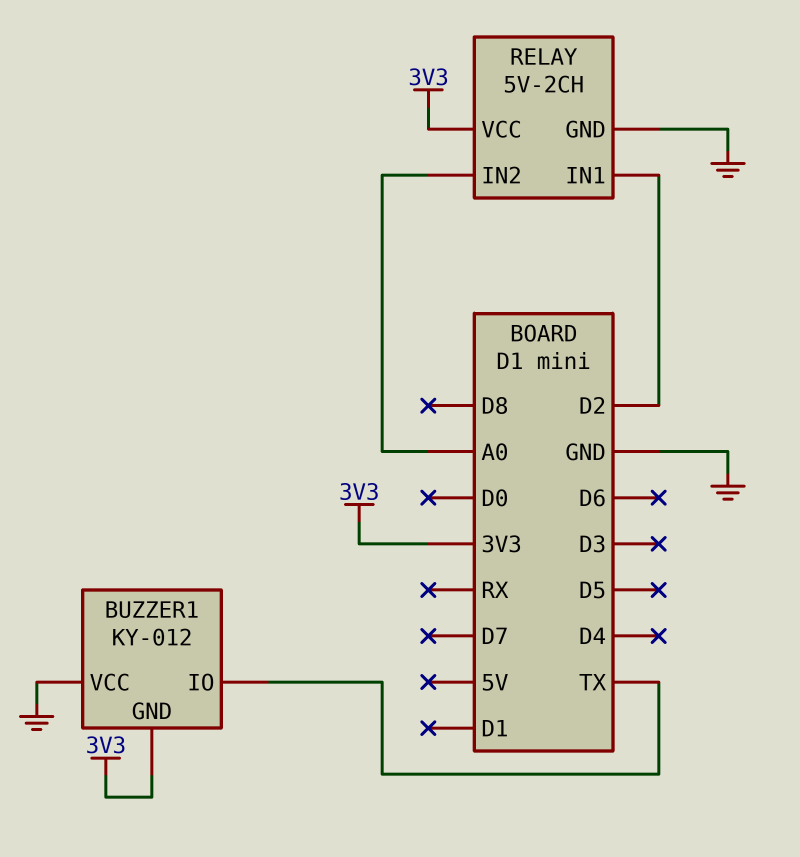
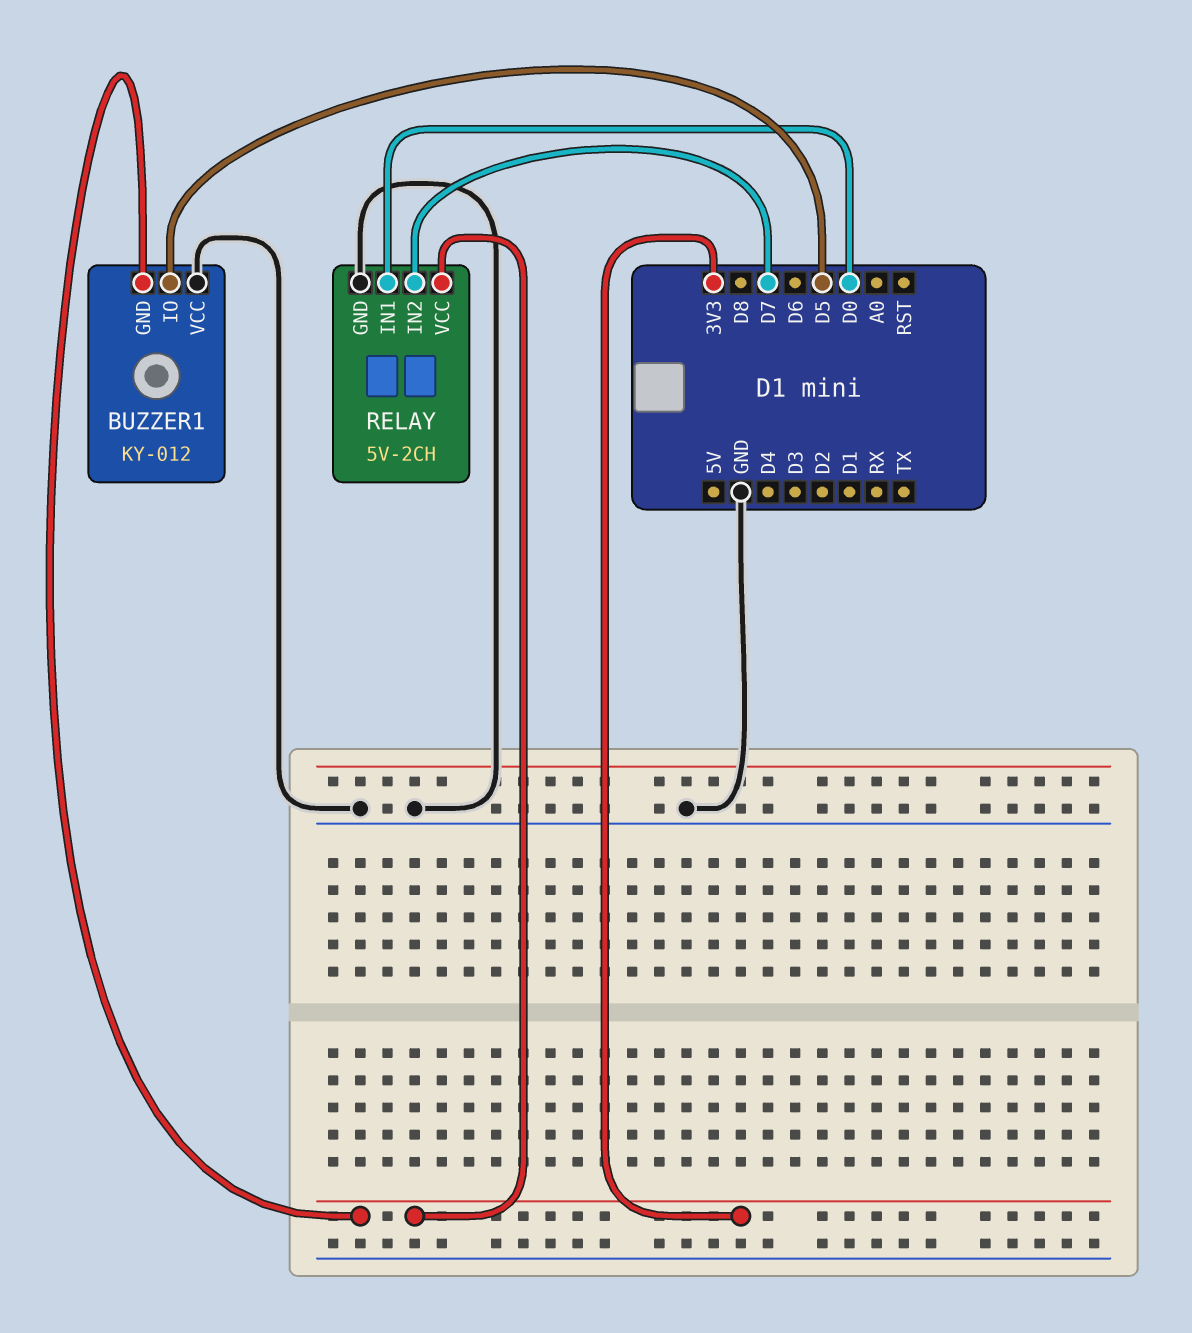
BUZZER1 pin IO: TX -> D5
RELAY pin IN1: D2 -> D0
RELAY pin IN2: A0 -> D7

